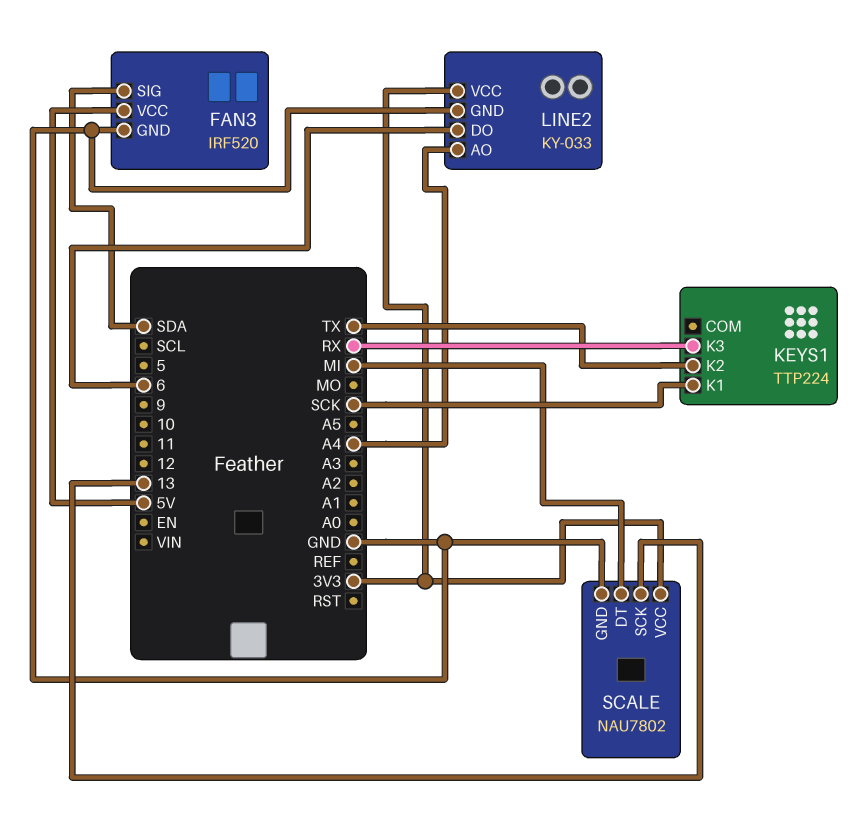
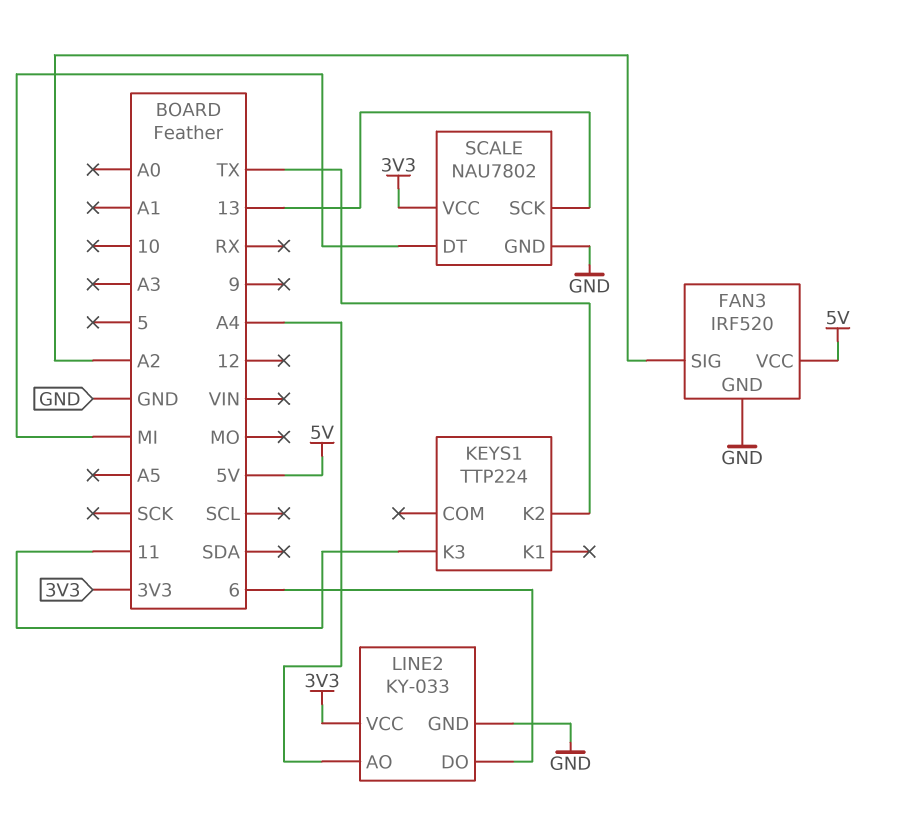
FAN3 pin SIG: SDA -> A2
KEYS1 pin K1: SCK -> none
KEYS1 pin K3: RX -> 11

